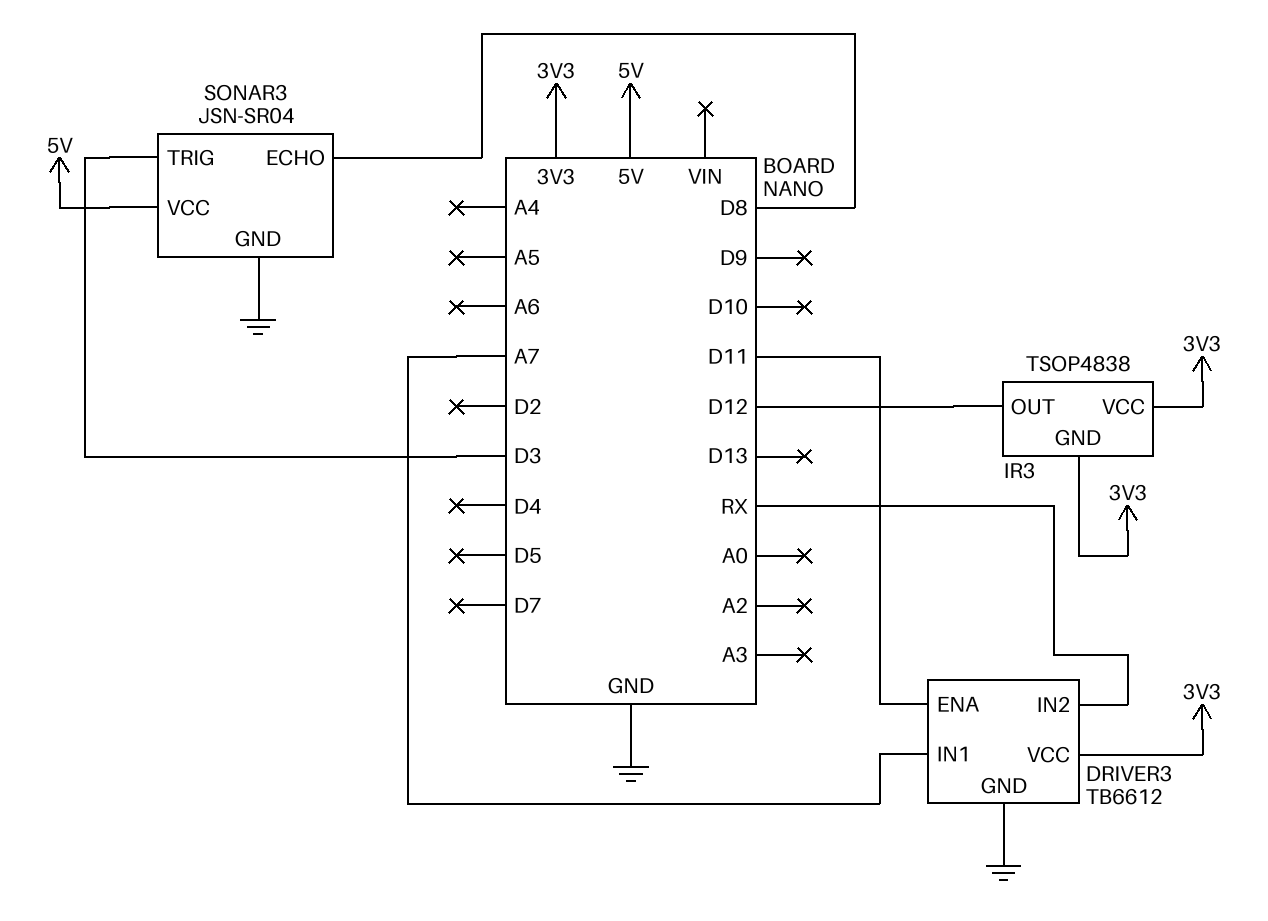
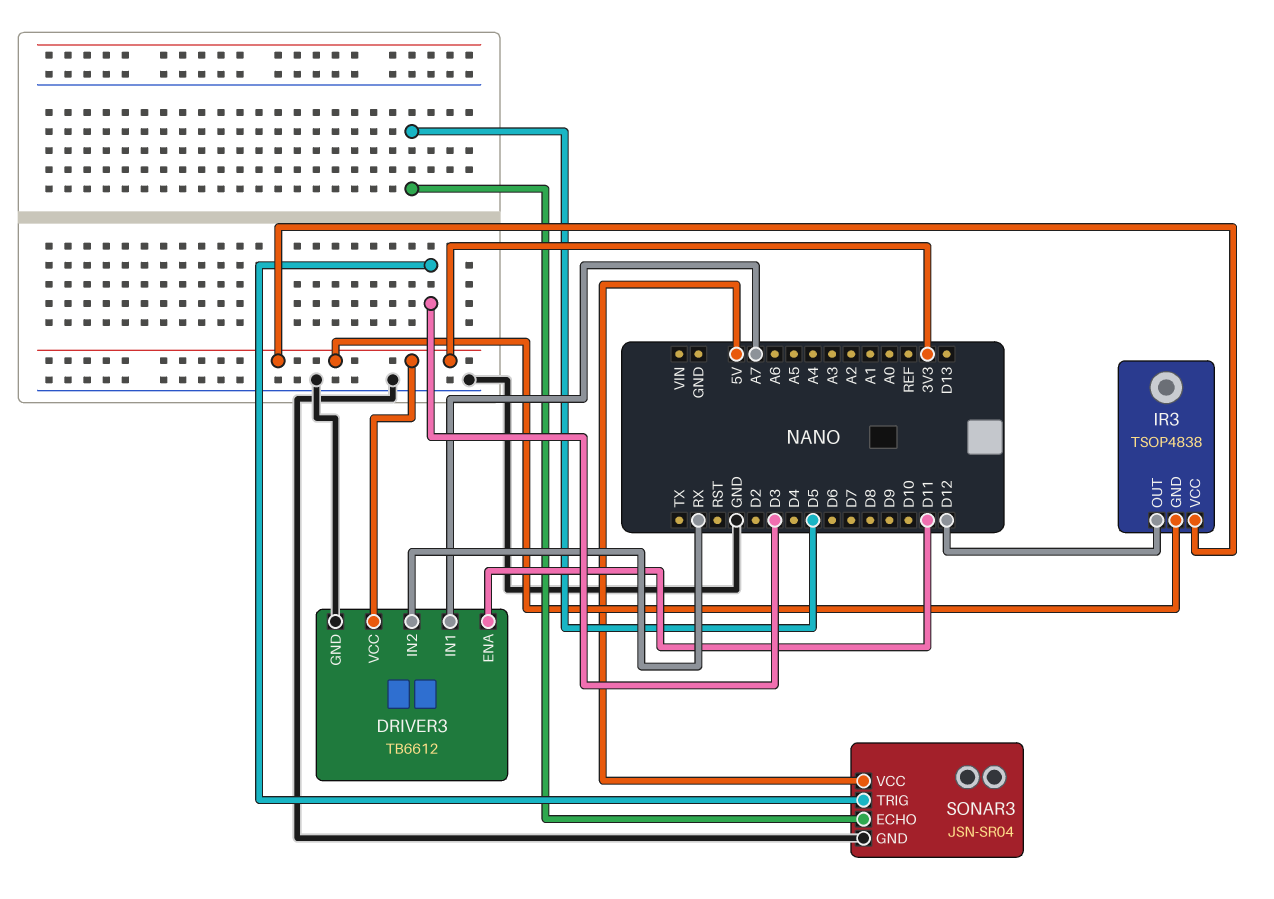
SONAR3 pin ECHO: D8 -> D5

